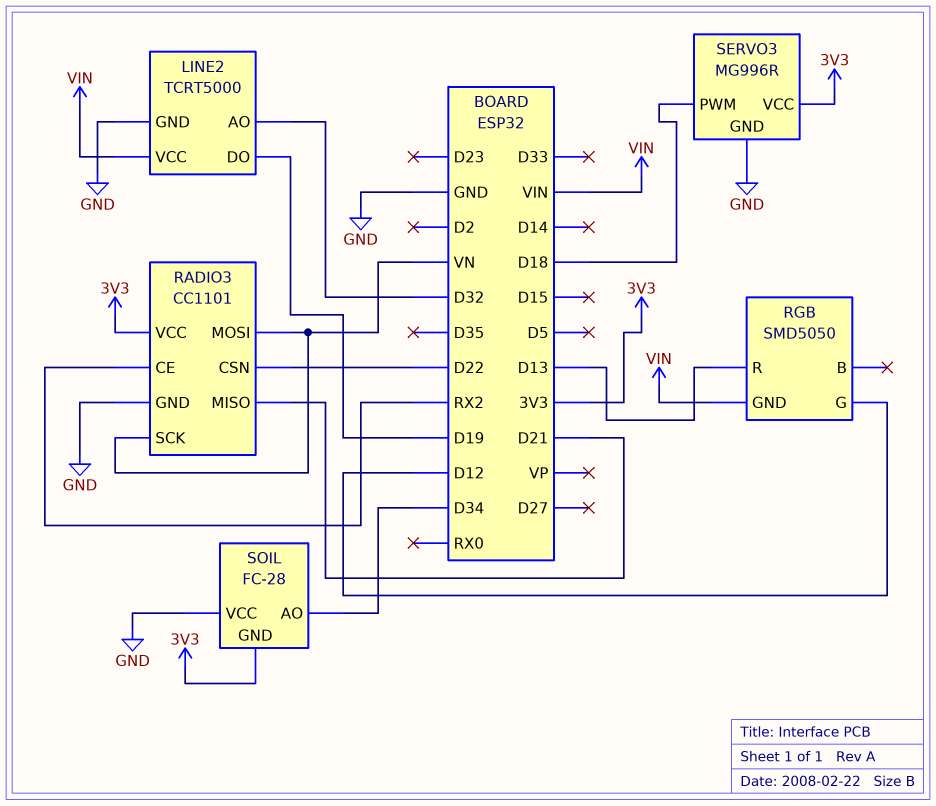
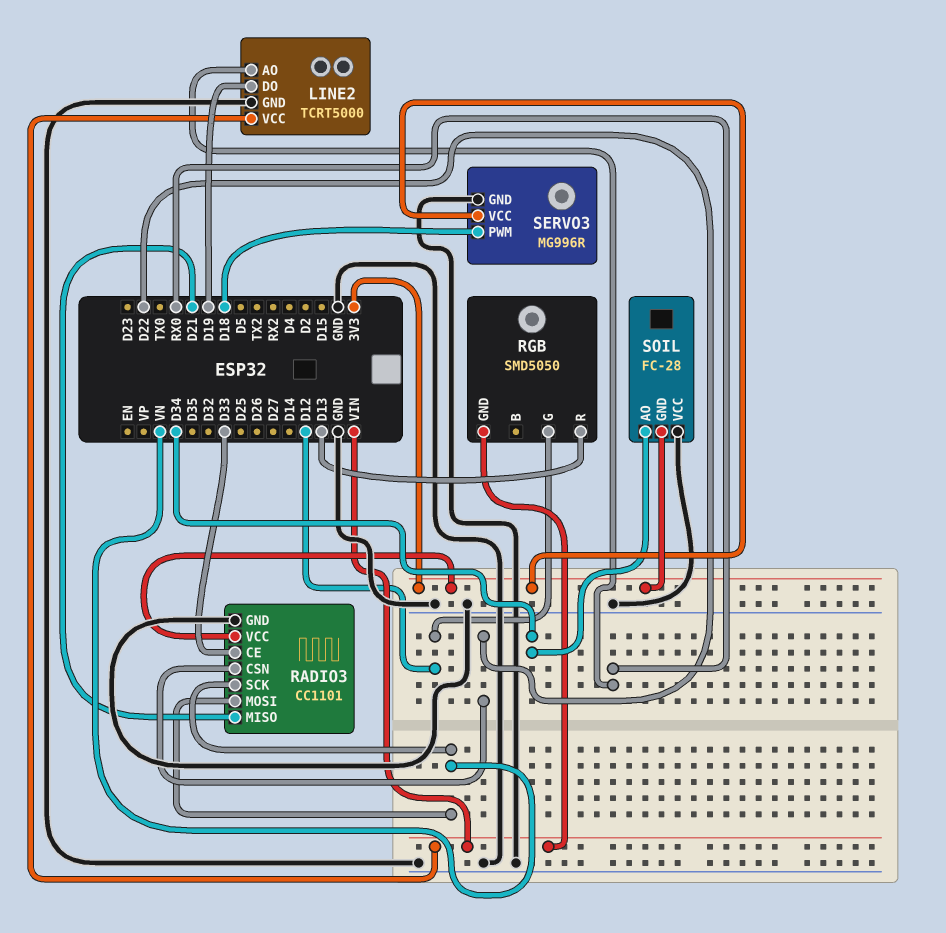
LINE2 pin AO: D32 -> RX0
RADIO3 pin CE: RX2 -> D33

